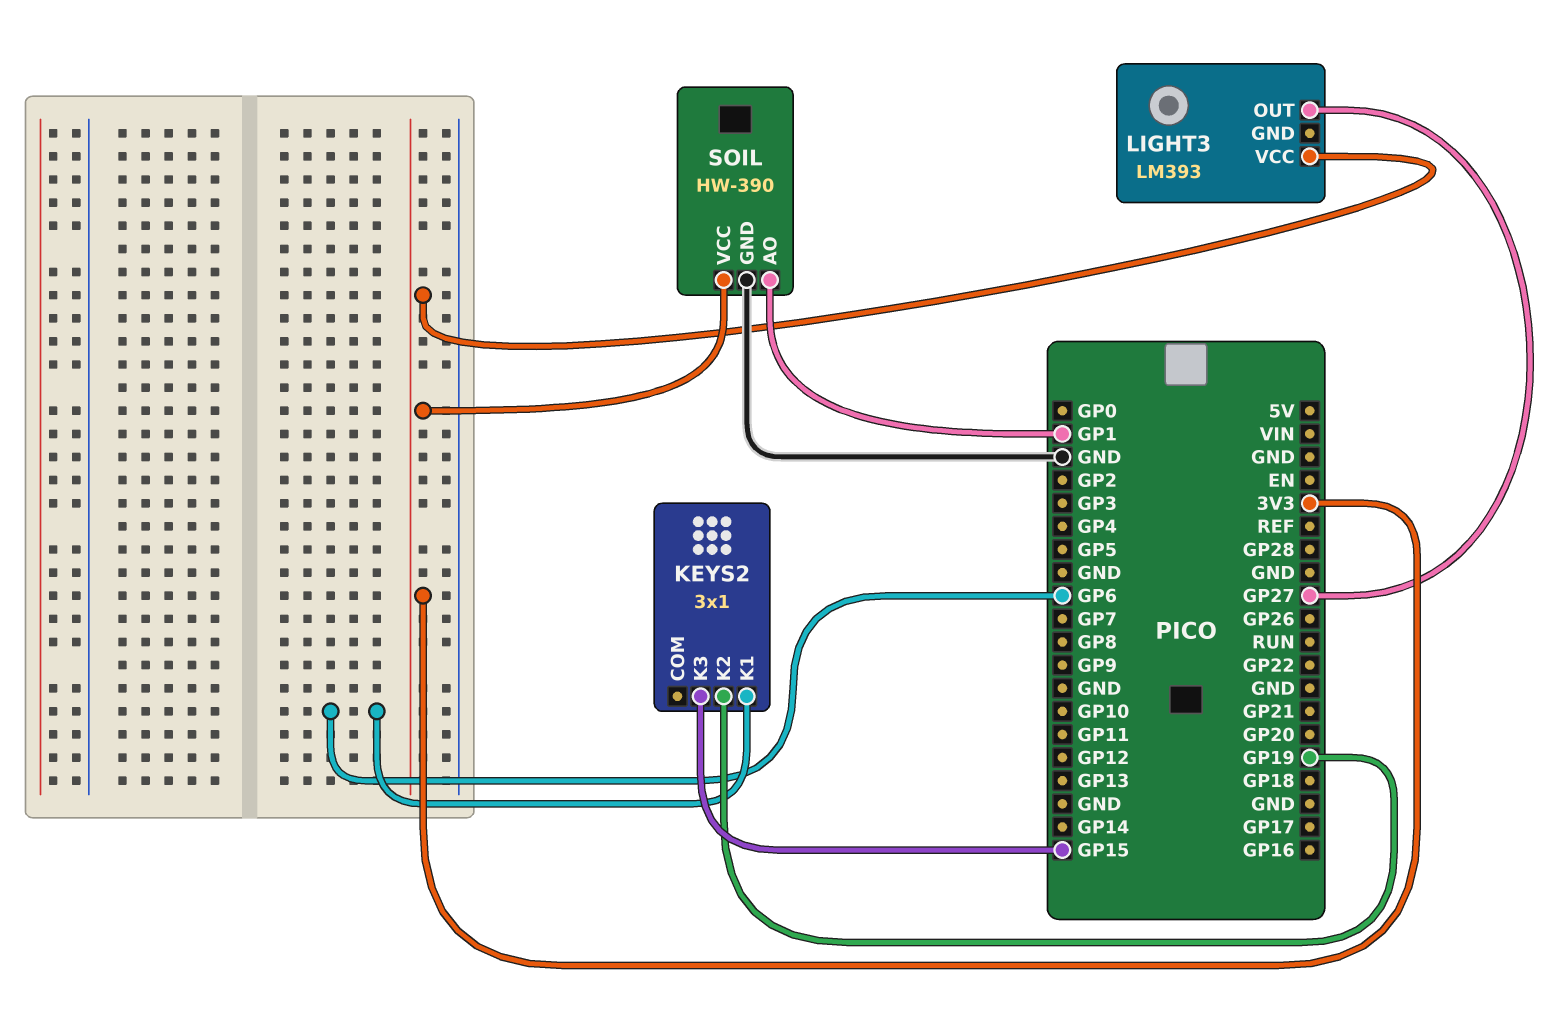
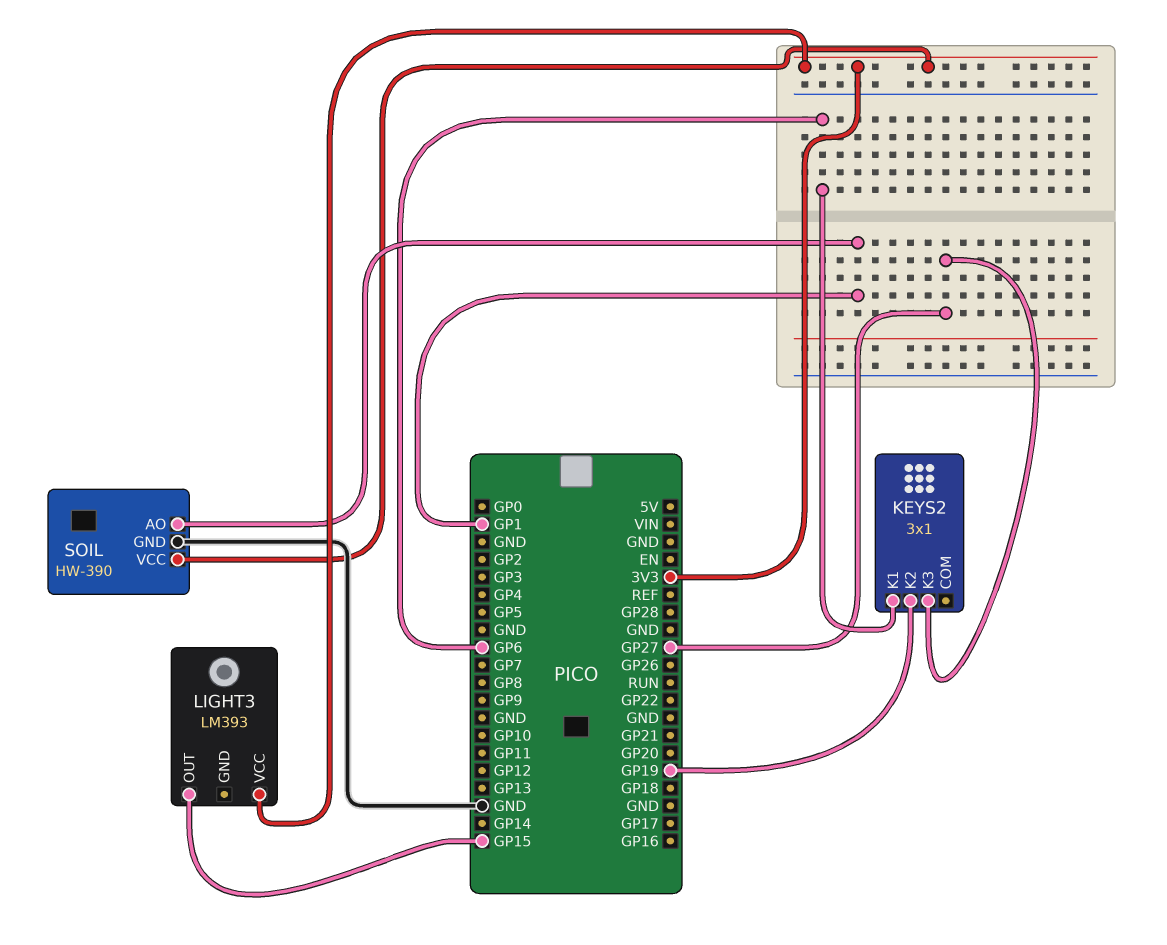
KEYS2 pin K3: GP15 -> GP27
LIGHT3 pin OUT: GP27 -> GP15

